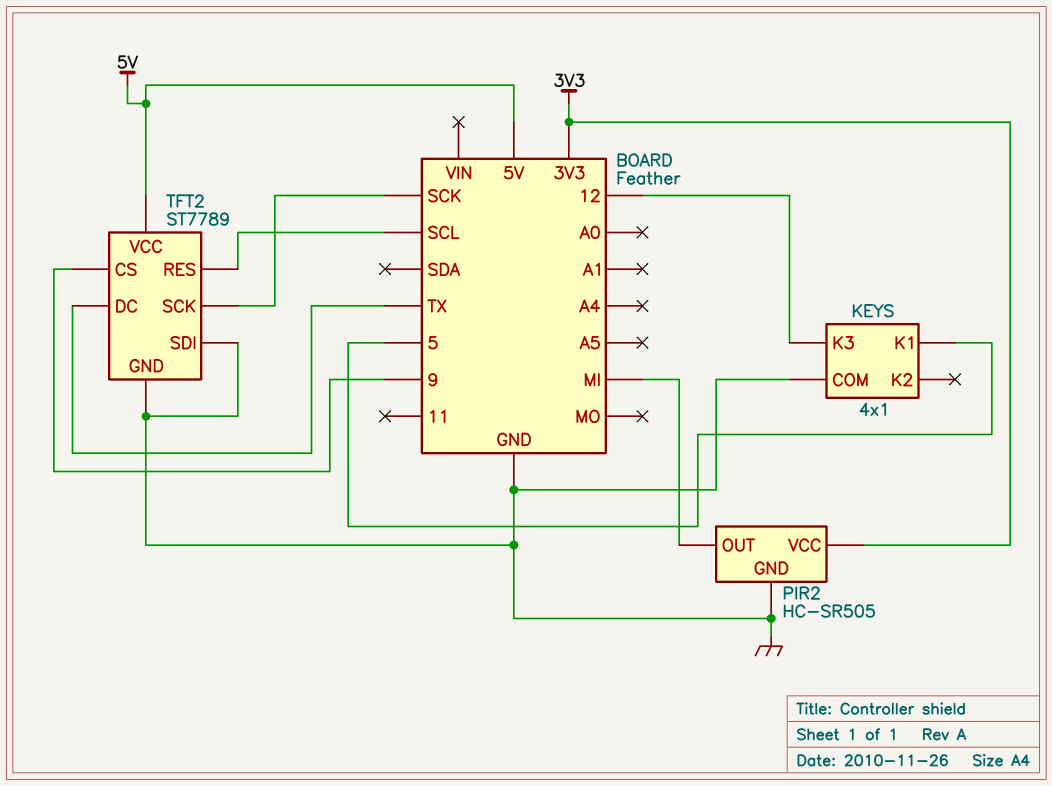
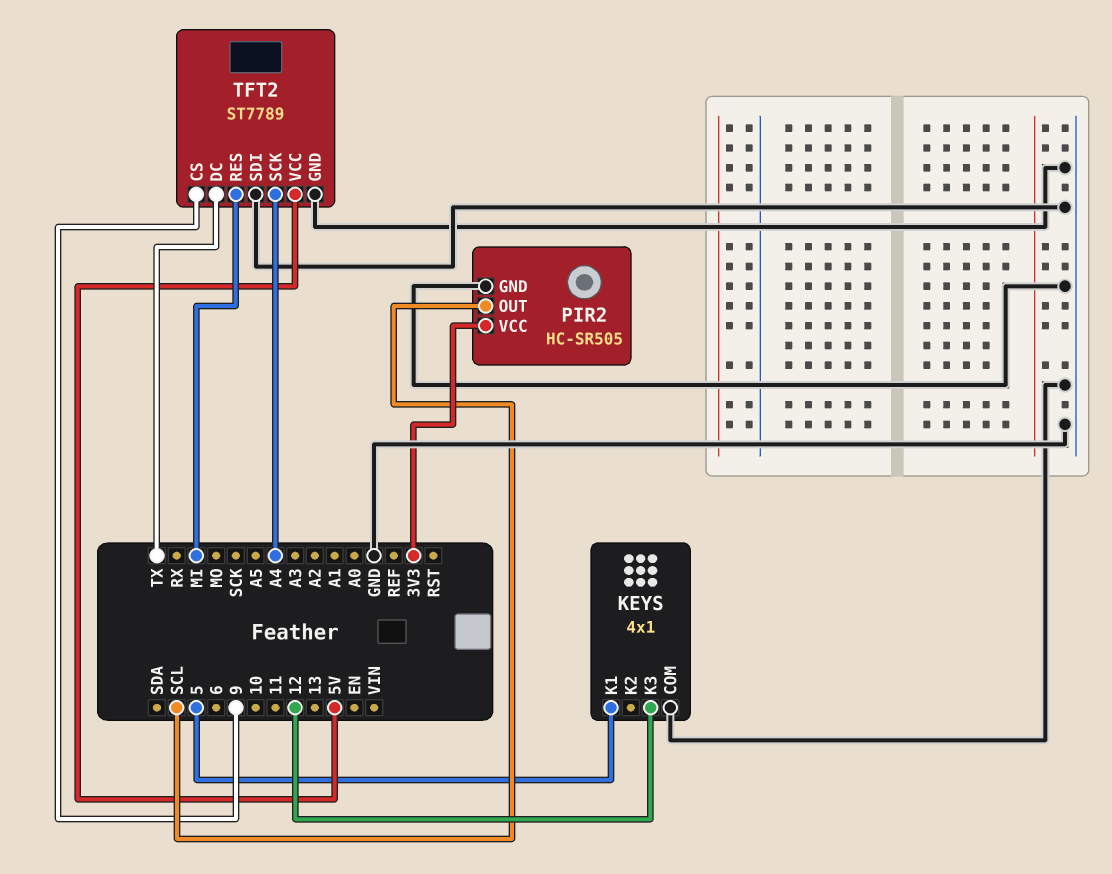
PIR2 pin OUT: MI -> SCL
TFT2 pin RES: SCL -> MI
TFT2 pin SCK: SCK -> A4

